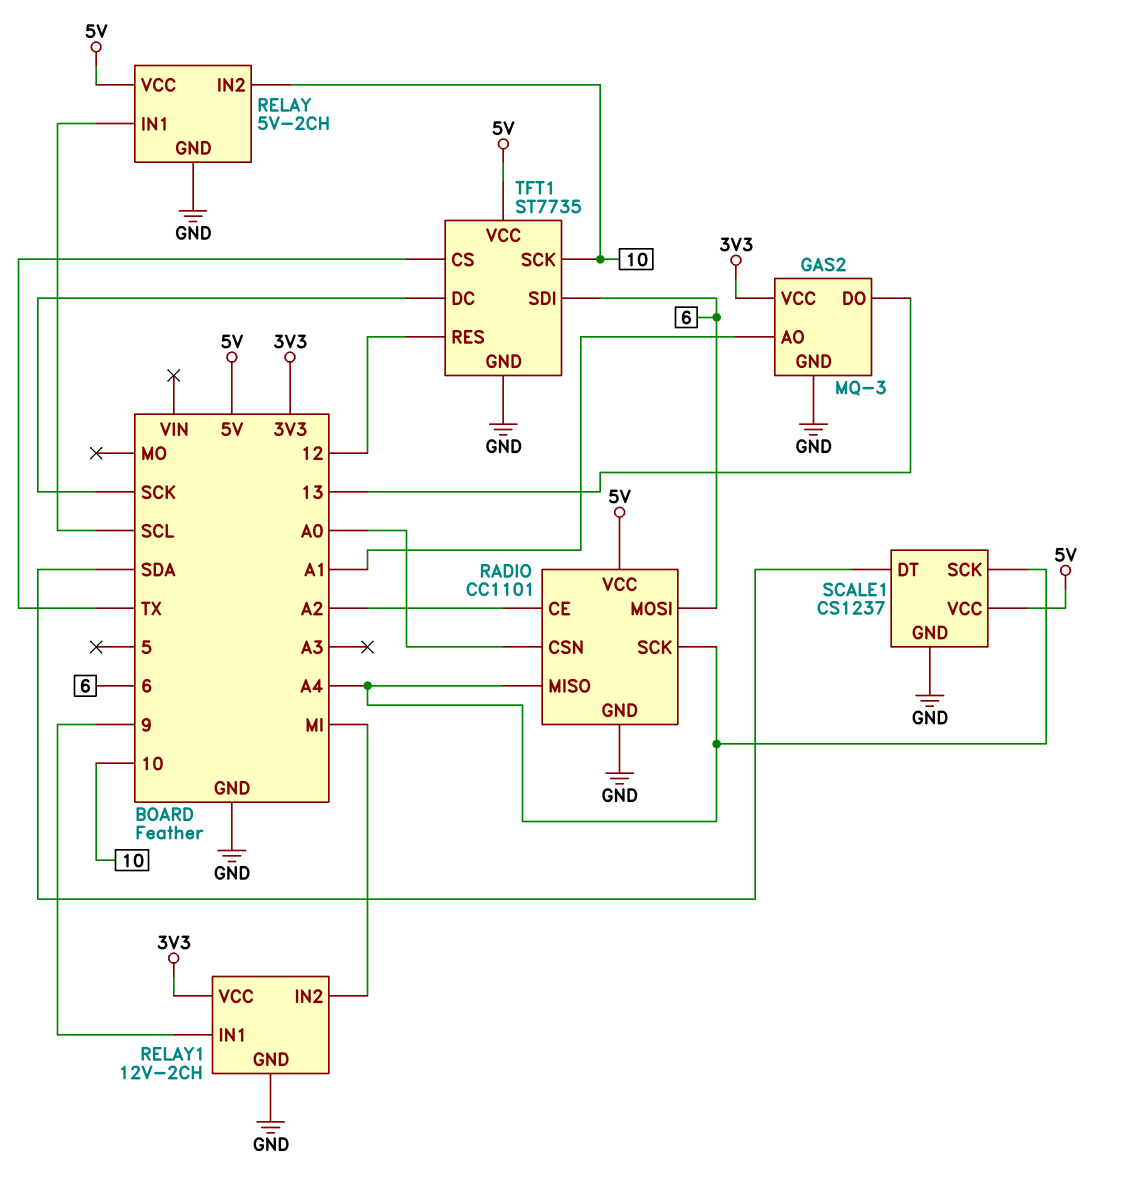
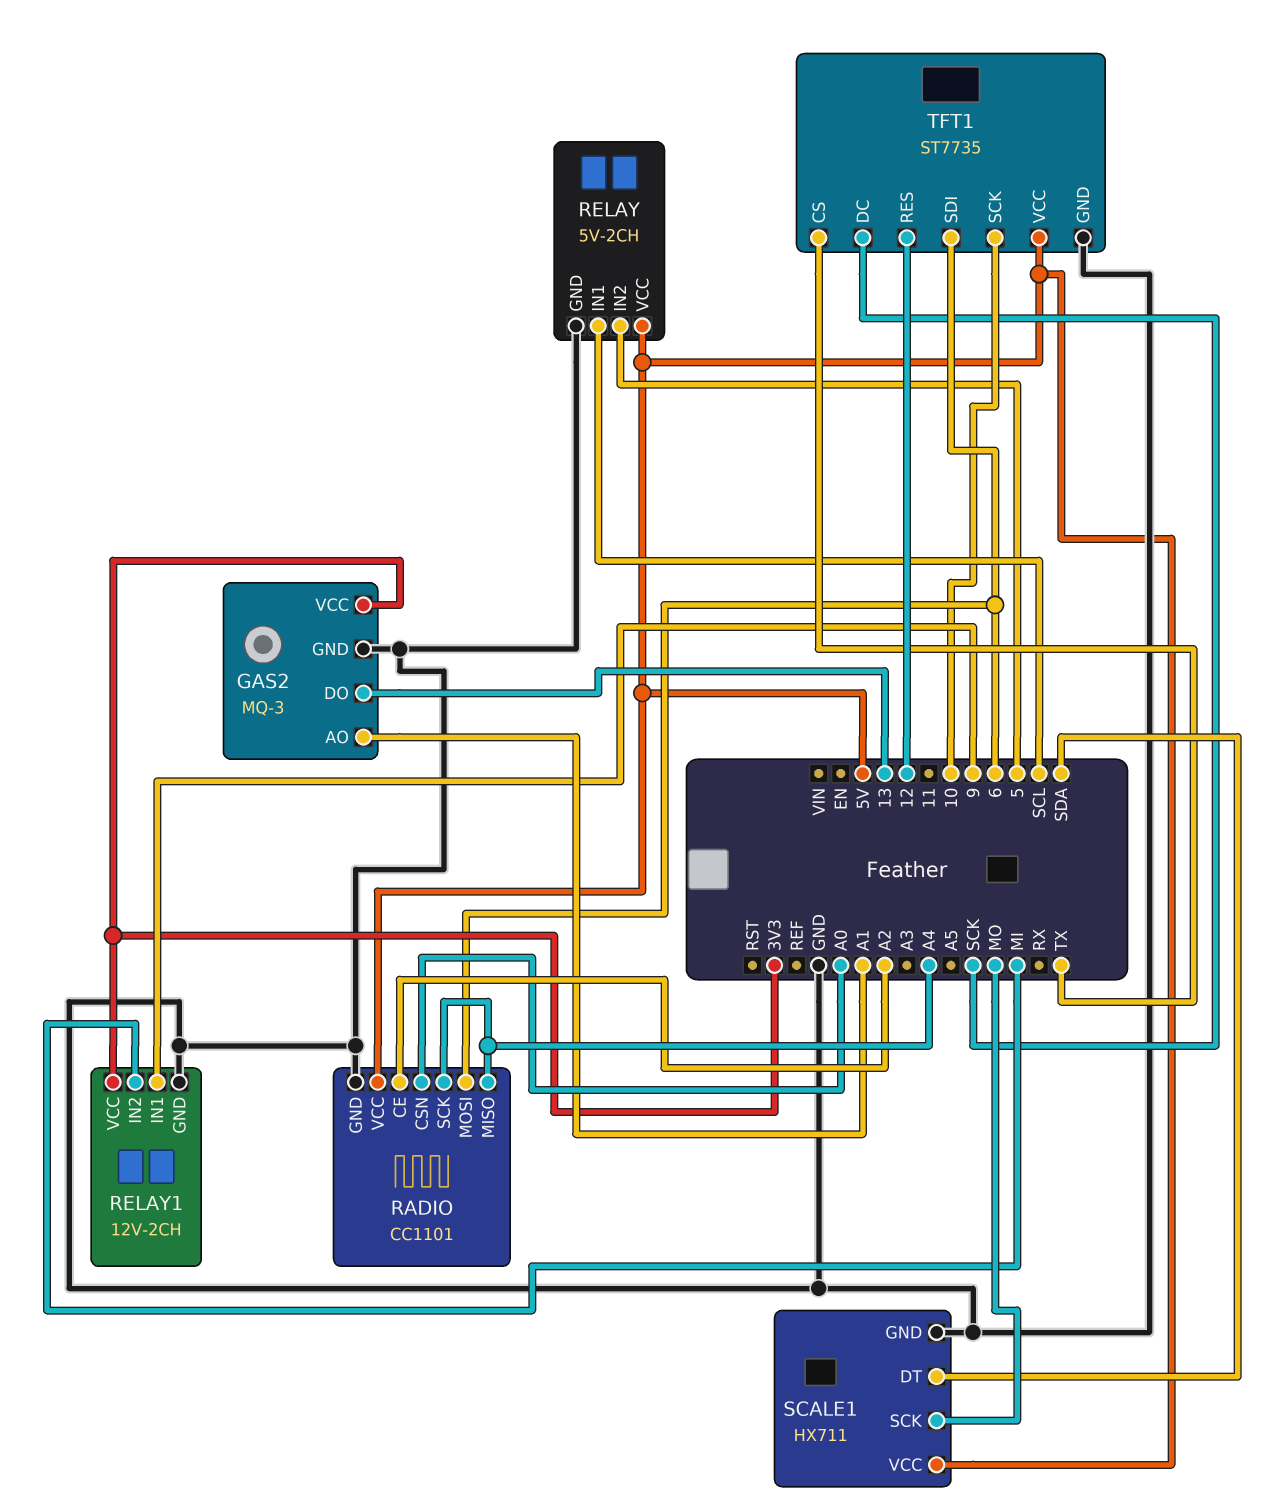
RELAY pin IN2: 10 -> 5
SCALE1: CS1237 -> HX711
SCALE1 pin SCK: A4 -> MO

